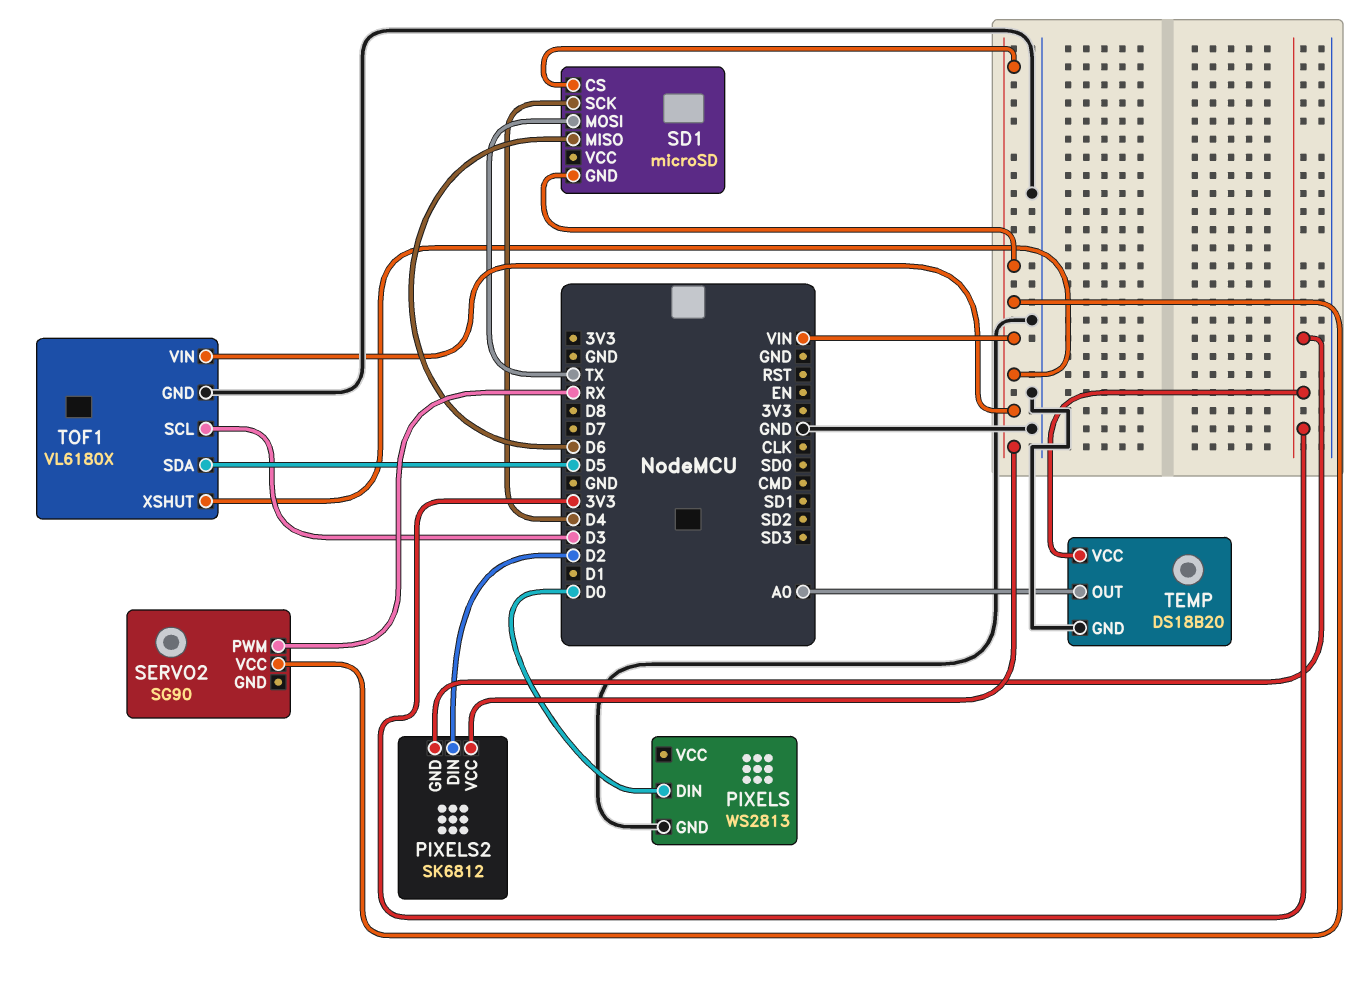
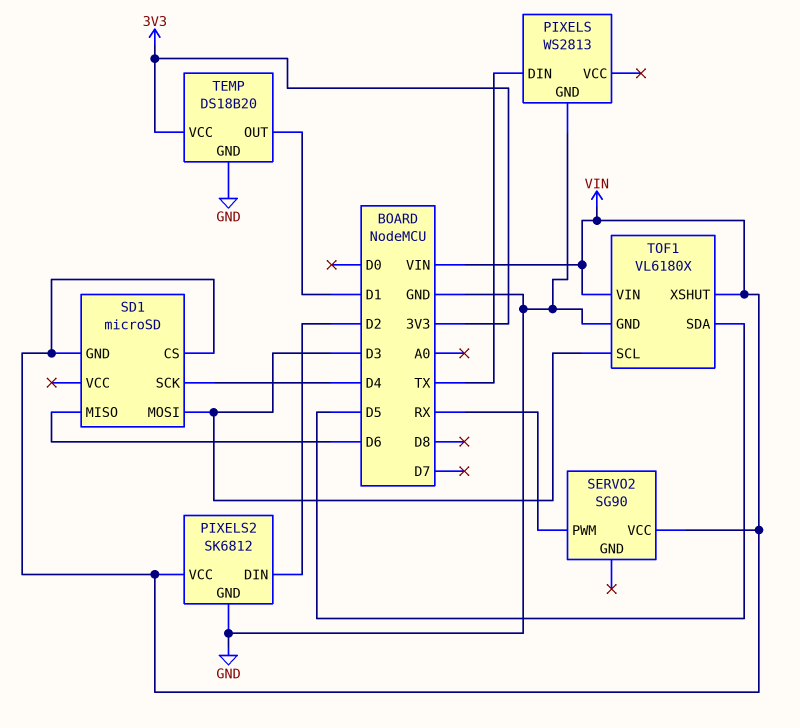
PIXELS pin DIN: D0 -> TX
PIXELS2 pin GND: 3V3 -> GND
SD1 pin MOSI: TX -> D3
TEMP pin OUT: A0 -> D1

